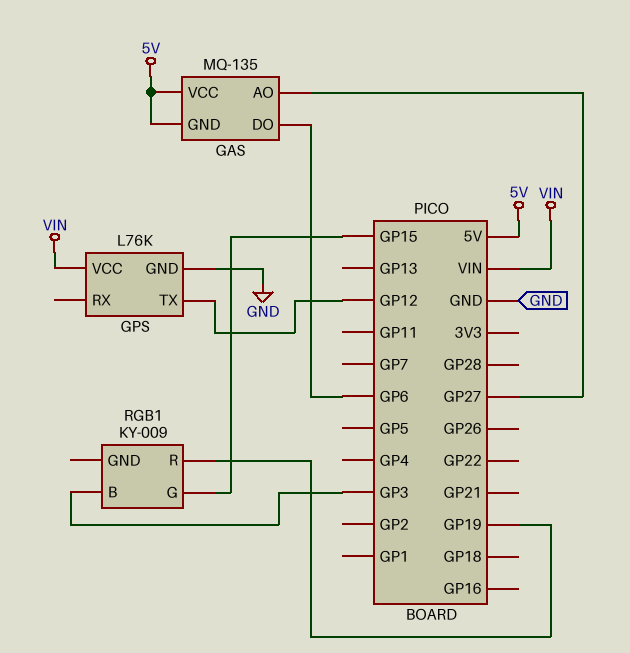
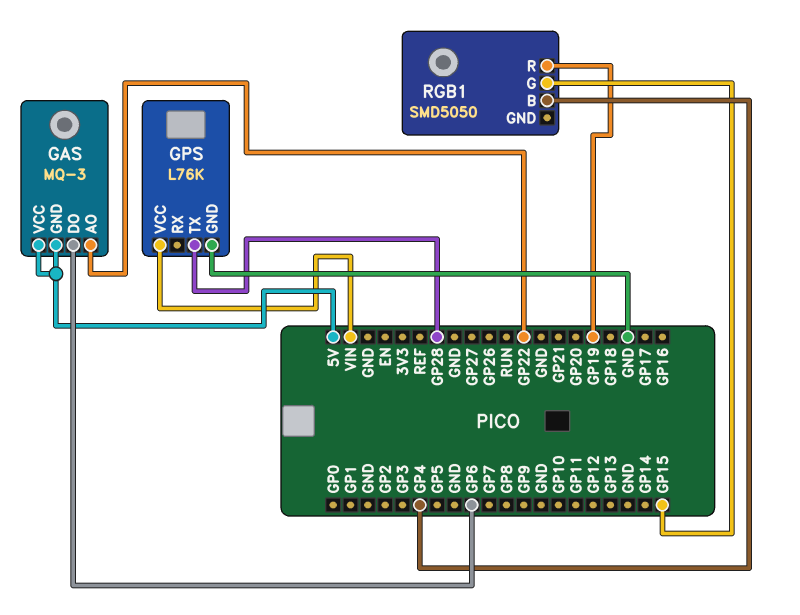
GAS: MQ-135 -> MQ-3
GAS pin AO: GP27 -> GP22
GPS pin TX: GP12 -> GP28
RGB1: KY-009 -> SMD5050
RGB1 pin B: GP3 -> GP4

